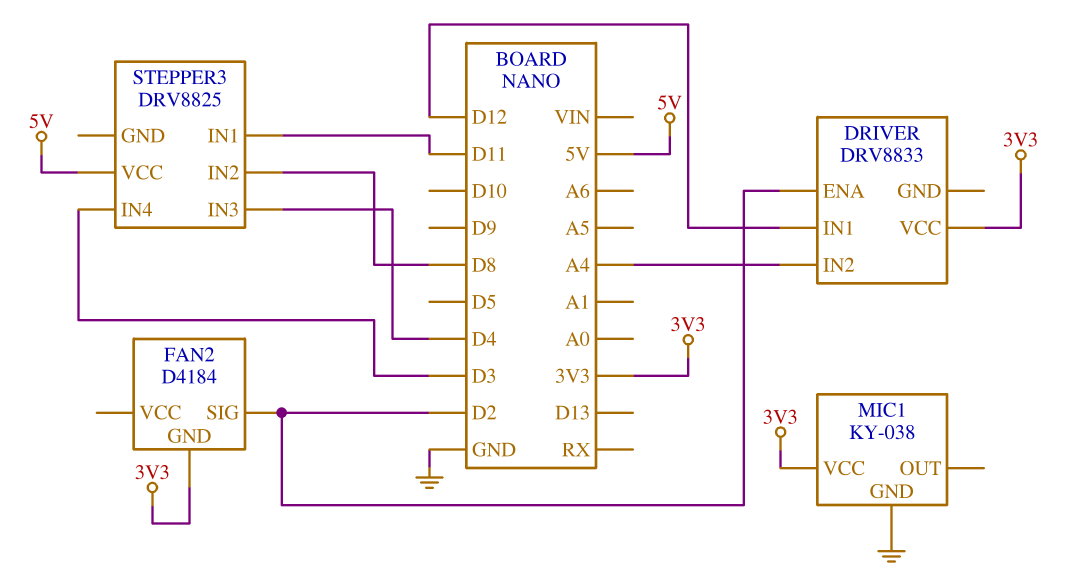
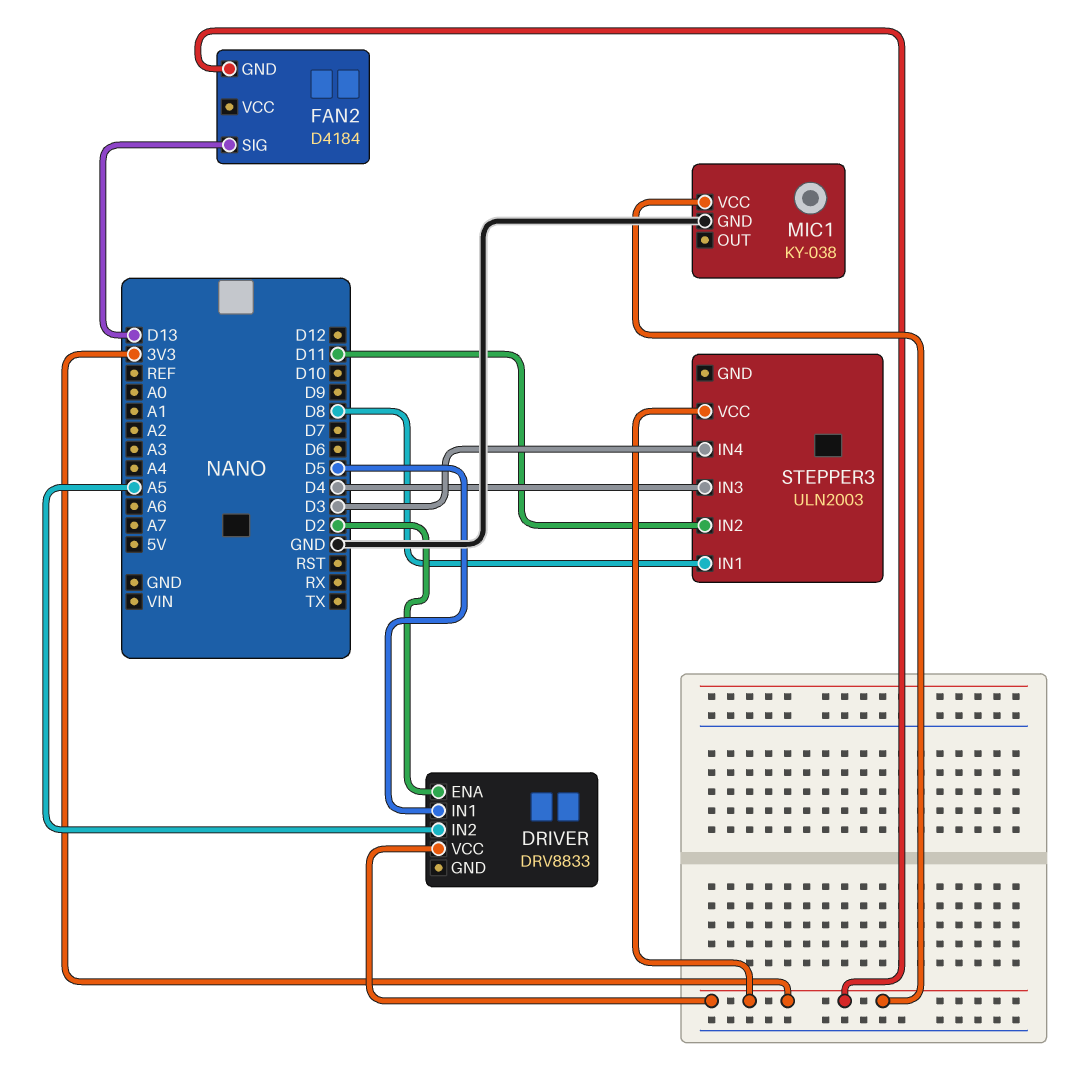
DRIVER pin IN1: D12 -> D5
DRIVER pin IN2: A4 -> A5
FAN2 pin SIG: D2 -> D13
STEPPER3: DRV8825 -> ULN2003
STEPPER3 pin IN1: D11 -> D8
STEPPER3 pin IN2: D8 -> D11
STEPPER3 pin VCC: 5V -> 3V3

